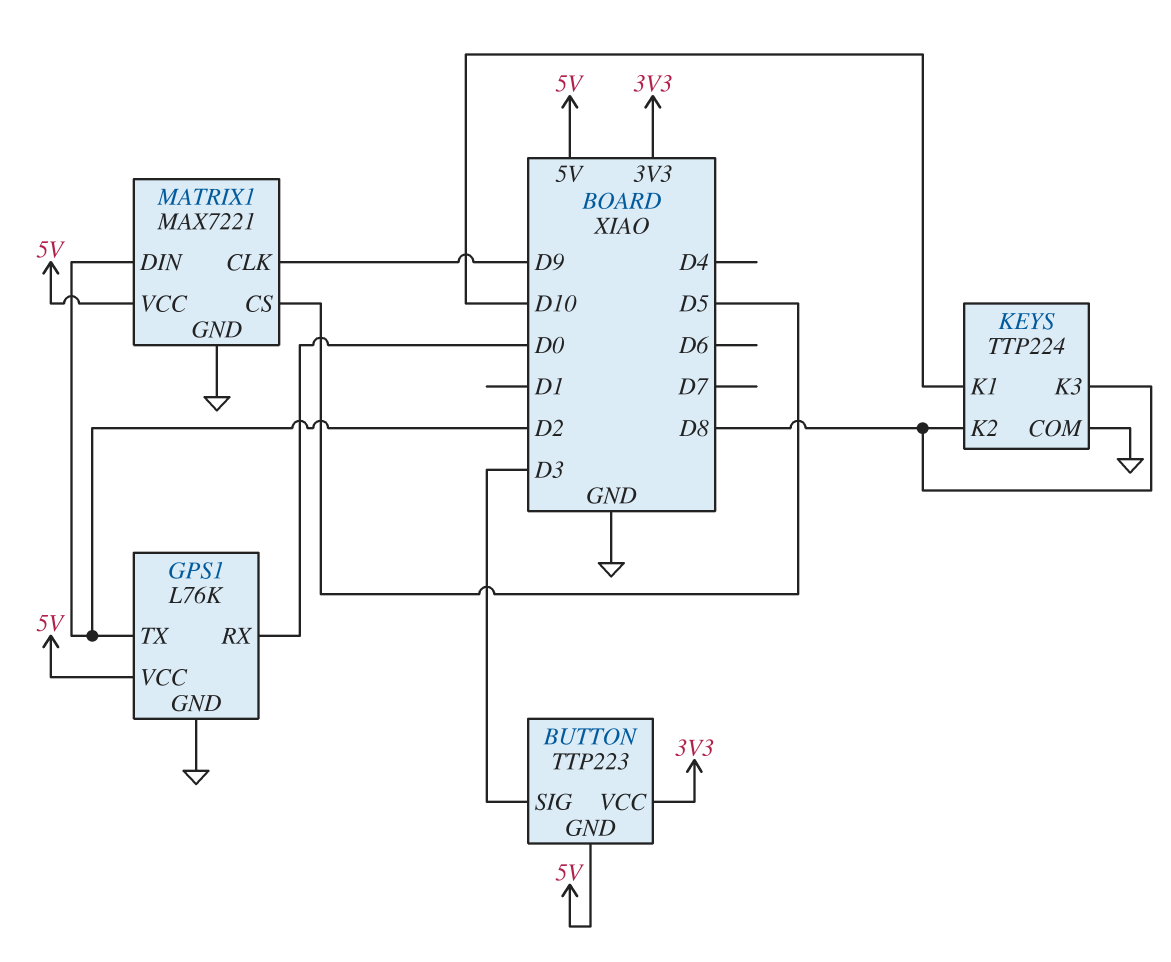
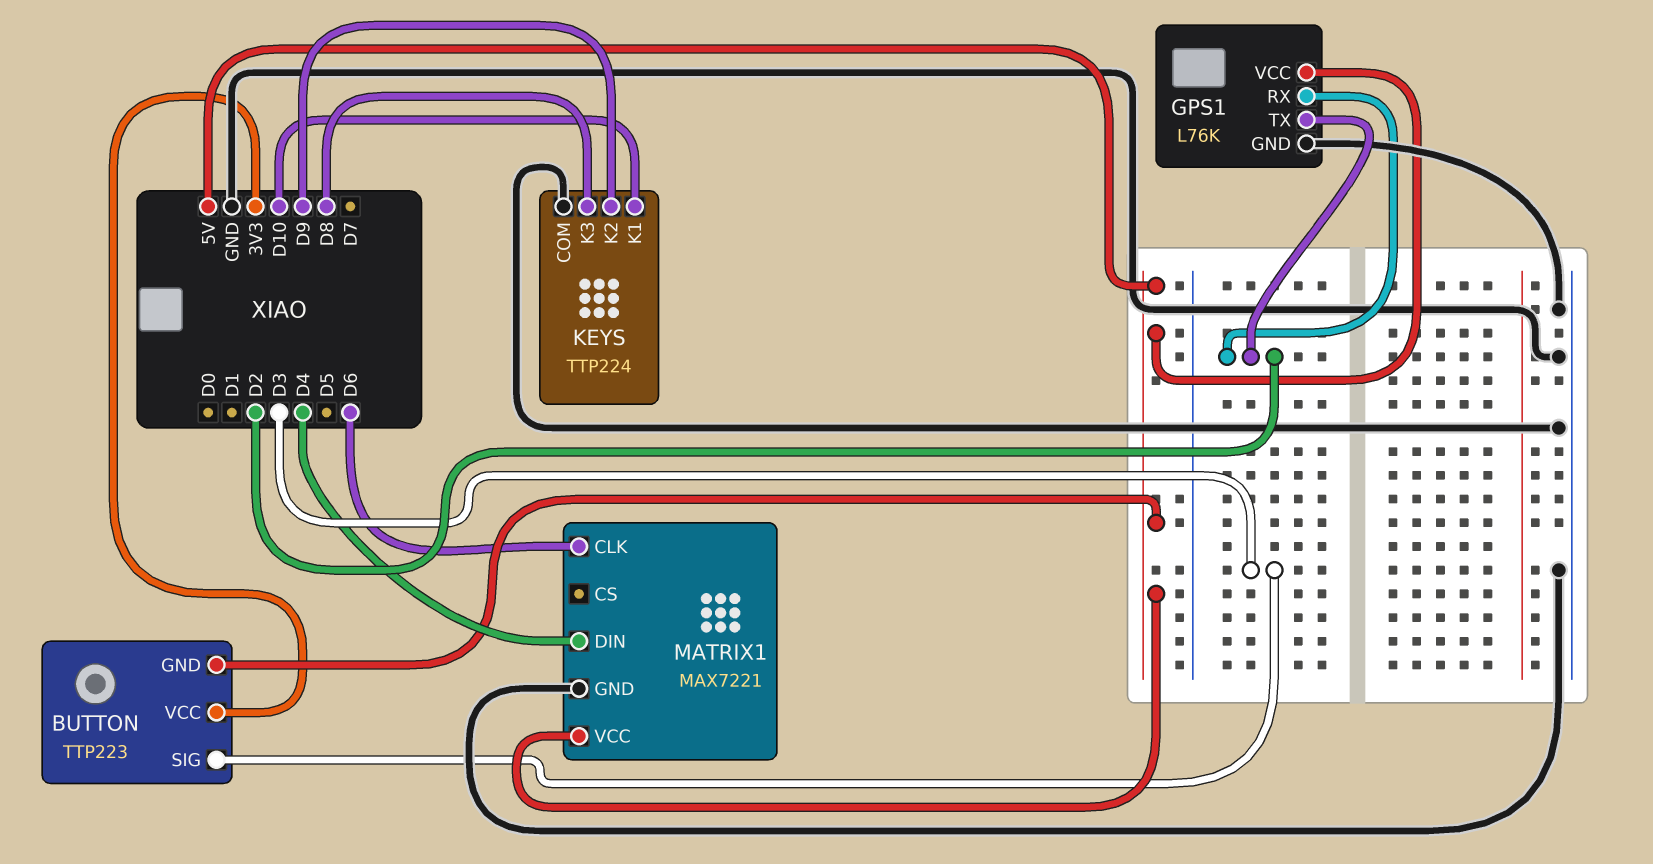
GPS1 pin RX: D0 -> D2
KEYS pin K2: D8 -> D9
MATRIX1 pin CLK: D9 -> D6
MATRIX1 pin CS: D5 -> none
MATRIX1 pin DIN: D2 -> D4

